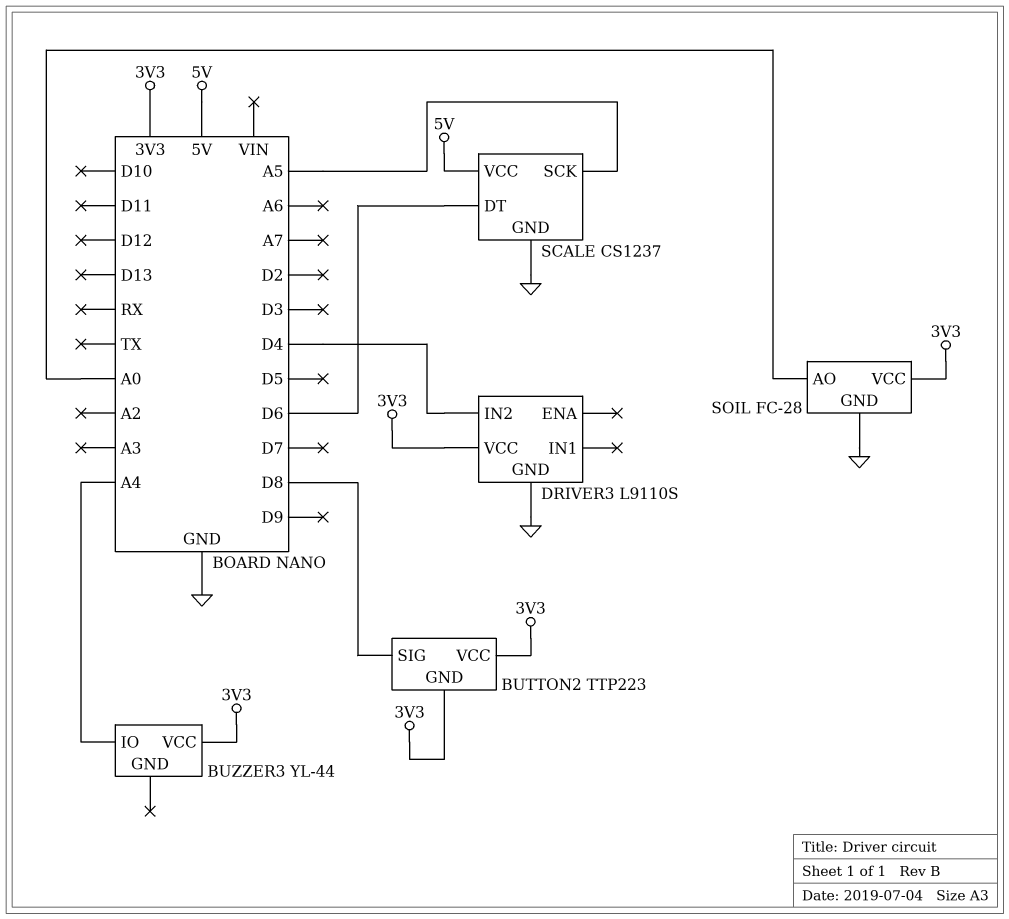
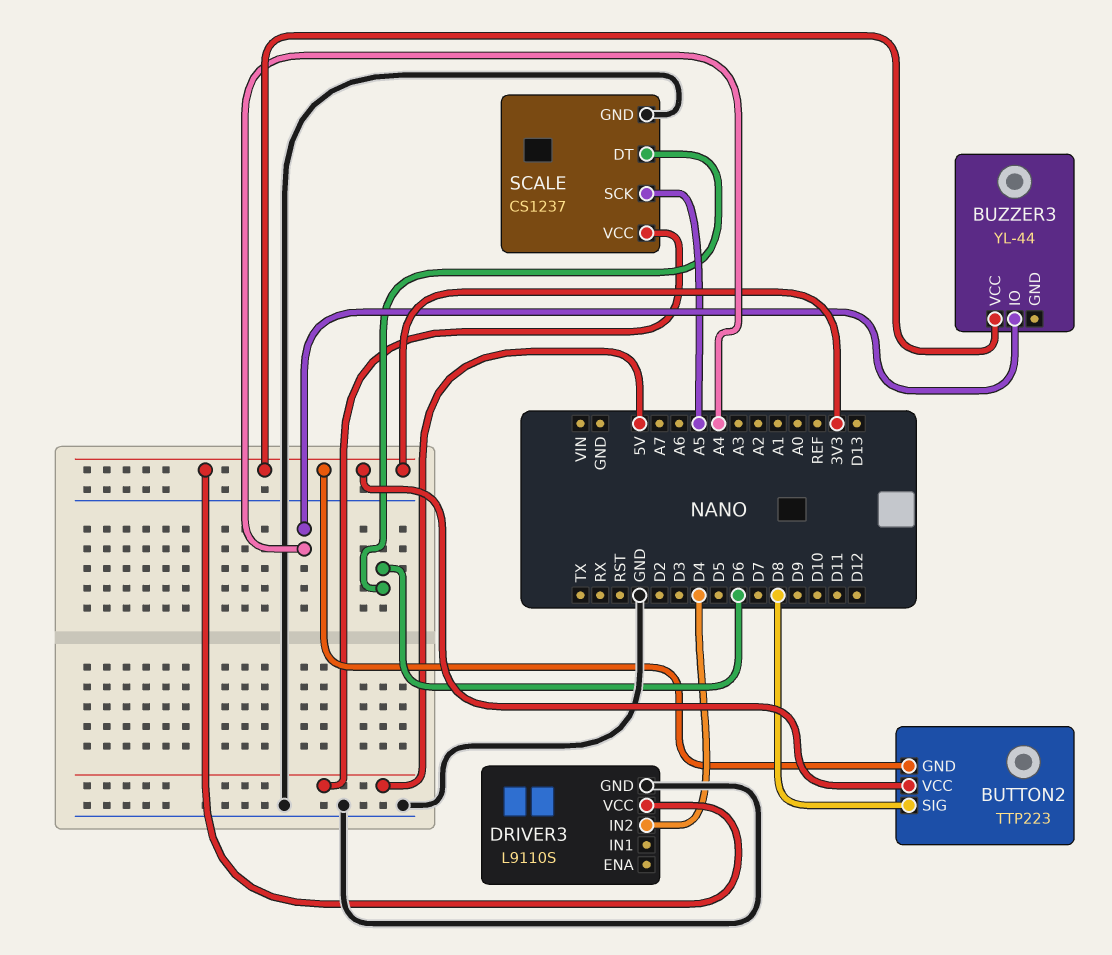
SOIL: FC-28 -> none
SOIL pin AO: A0 -> none
SOIL pin GND: GND -> none
SOIL pin VCC: 3V3 -> none

